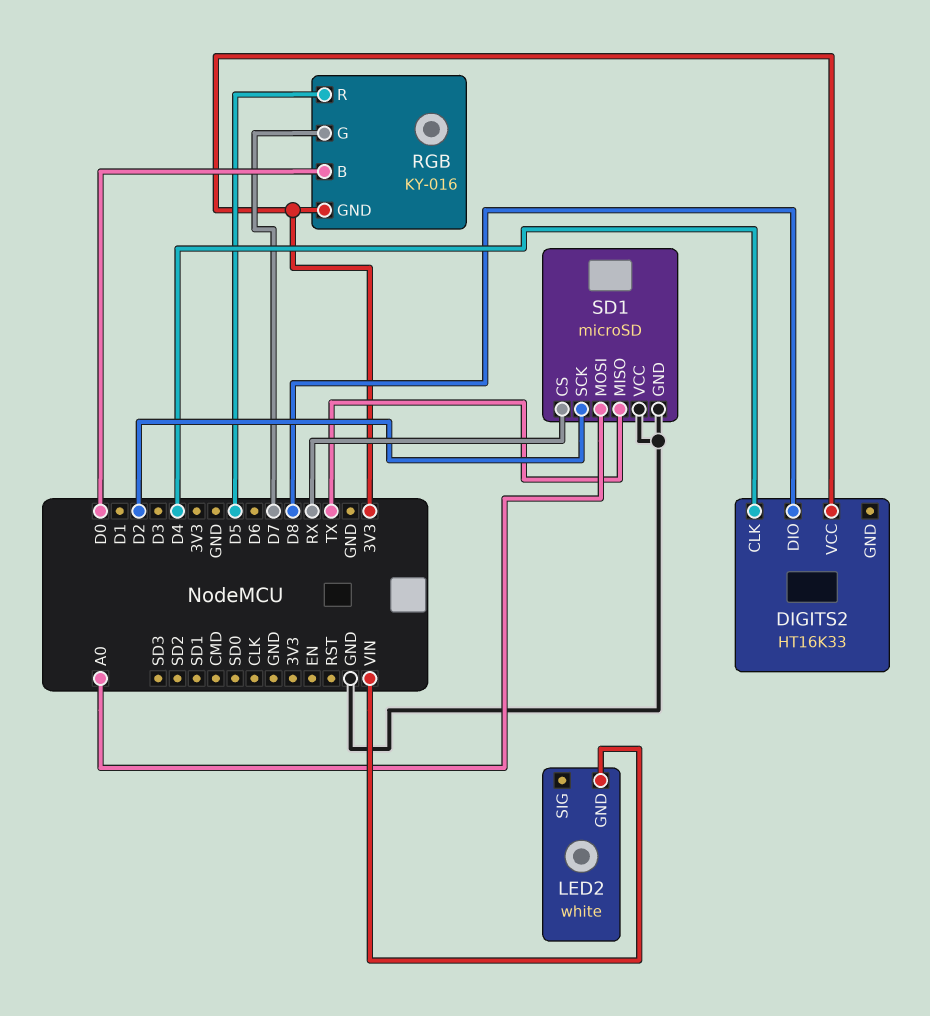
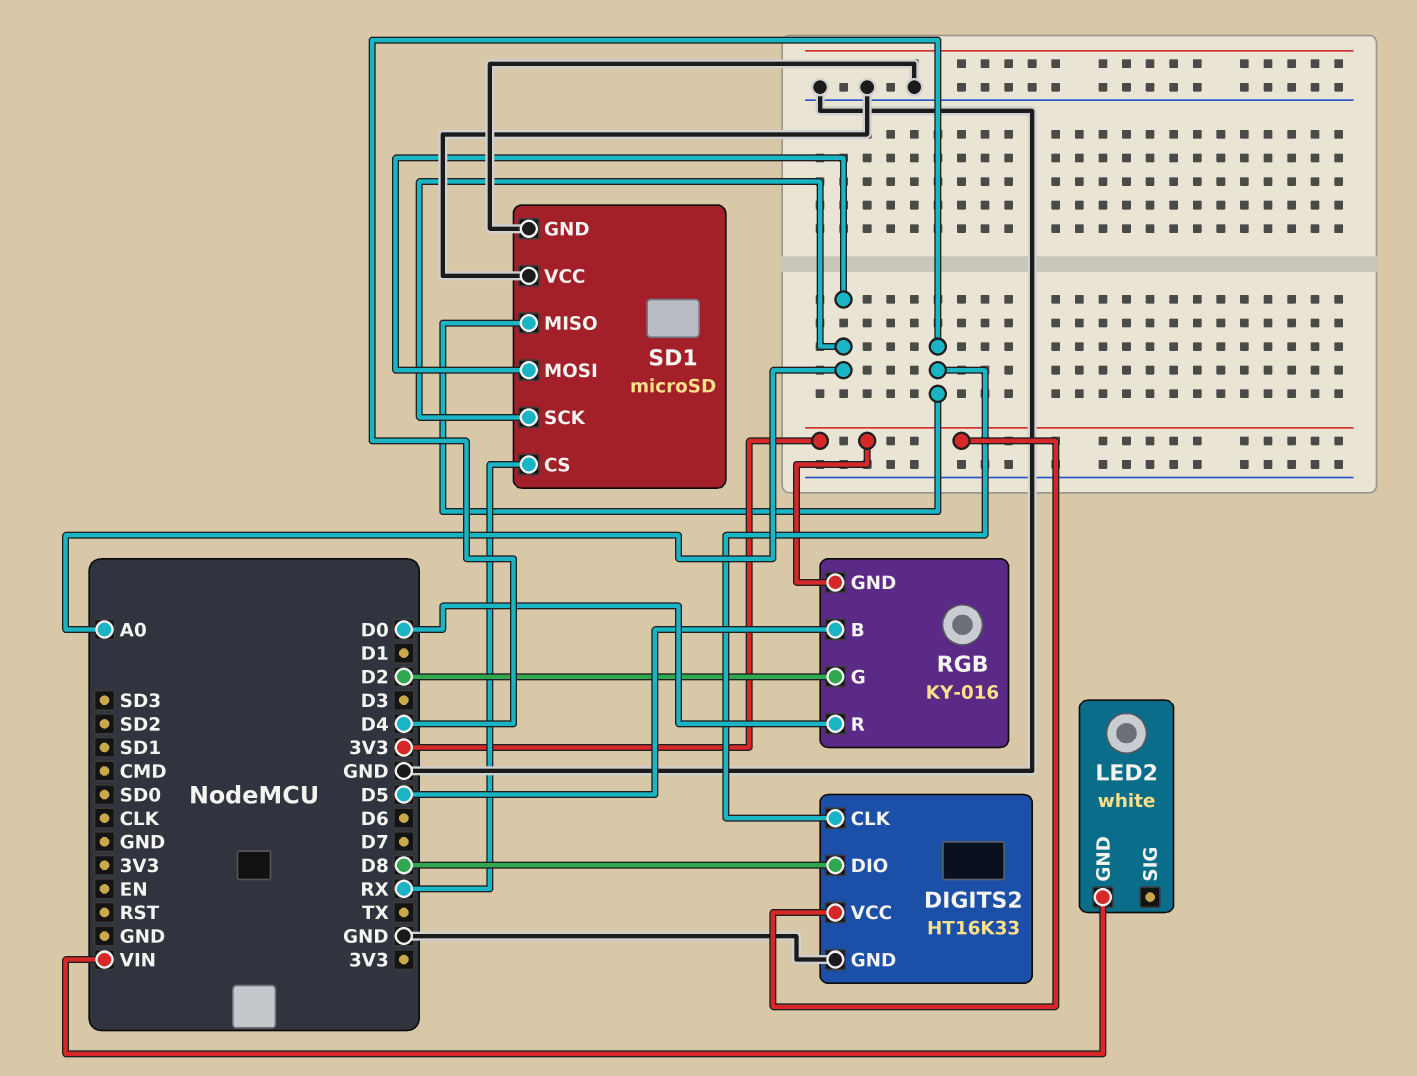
DIGITS2 pin GND: none -> GND
RGB pin B: D0 -> D5
RGB pin G: D7 -> D2
RGB pin R: D5 -> D0
SD1 pin MISO: TX -> D4
SD1 pin SCK: D2 -> A0

